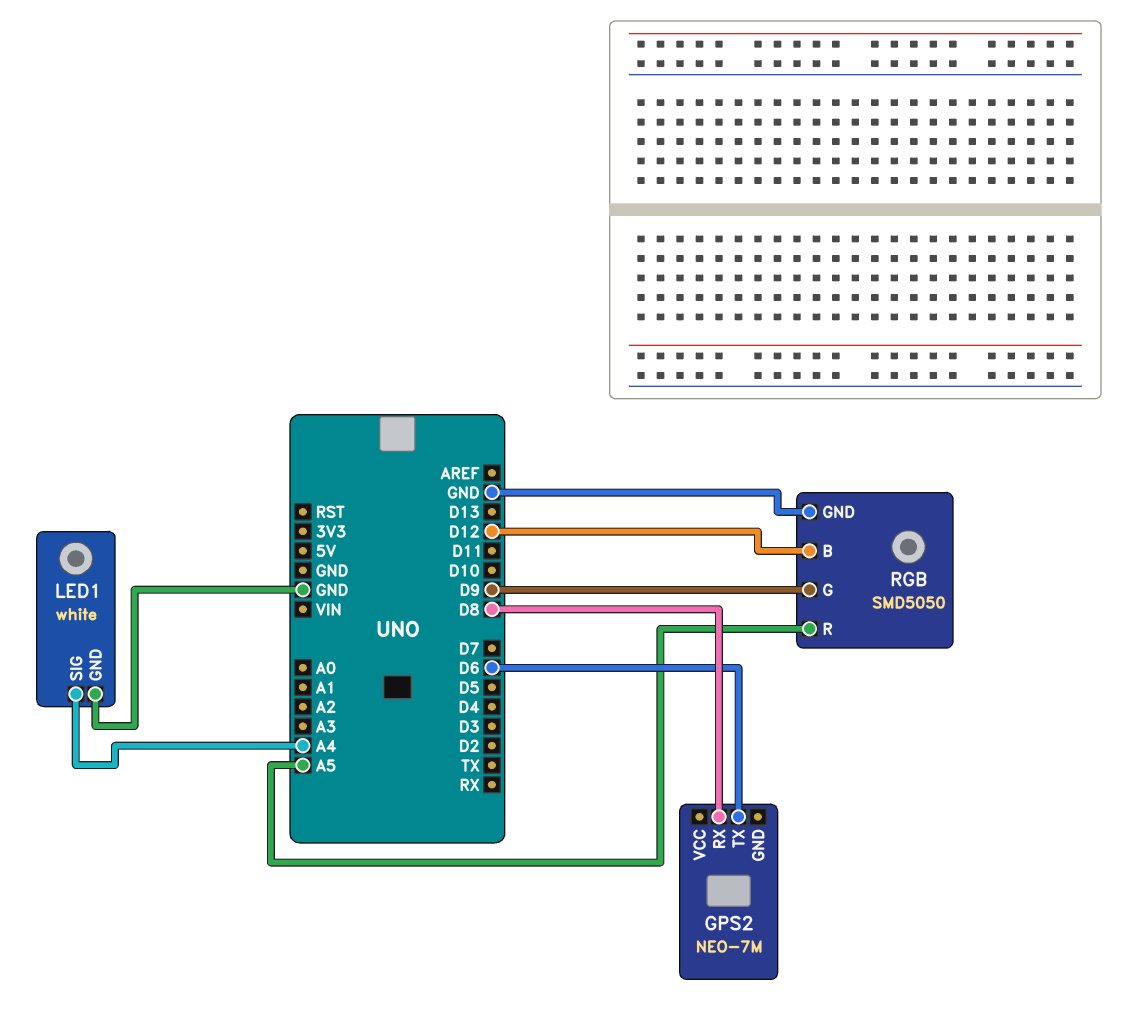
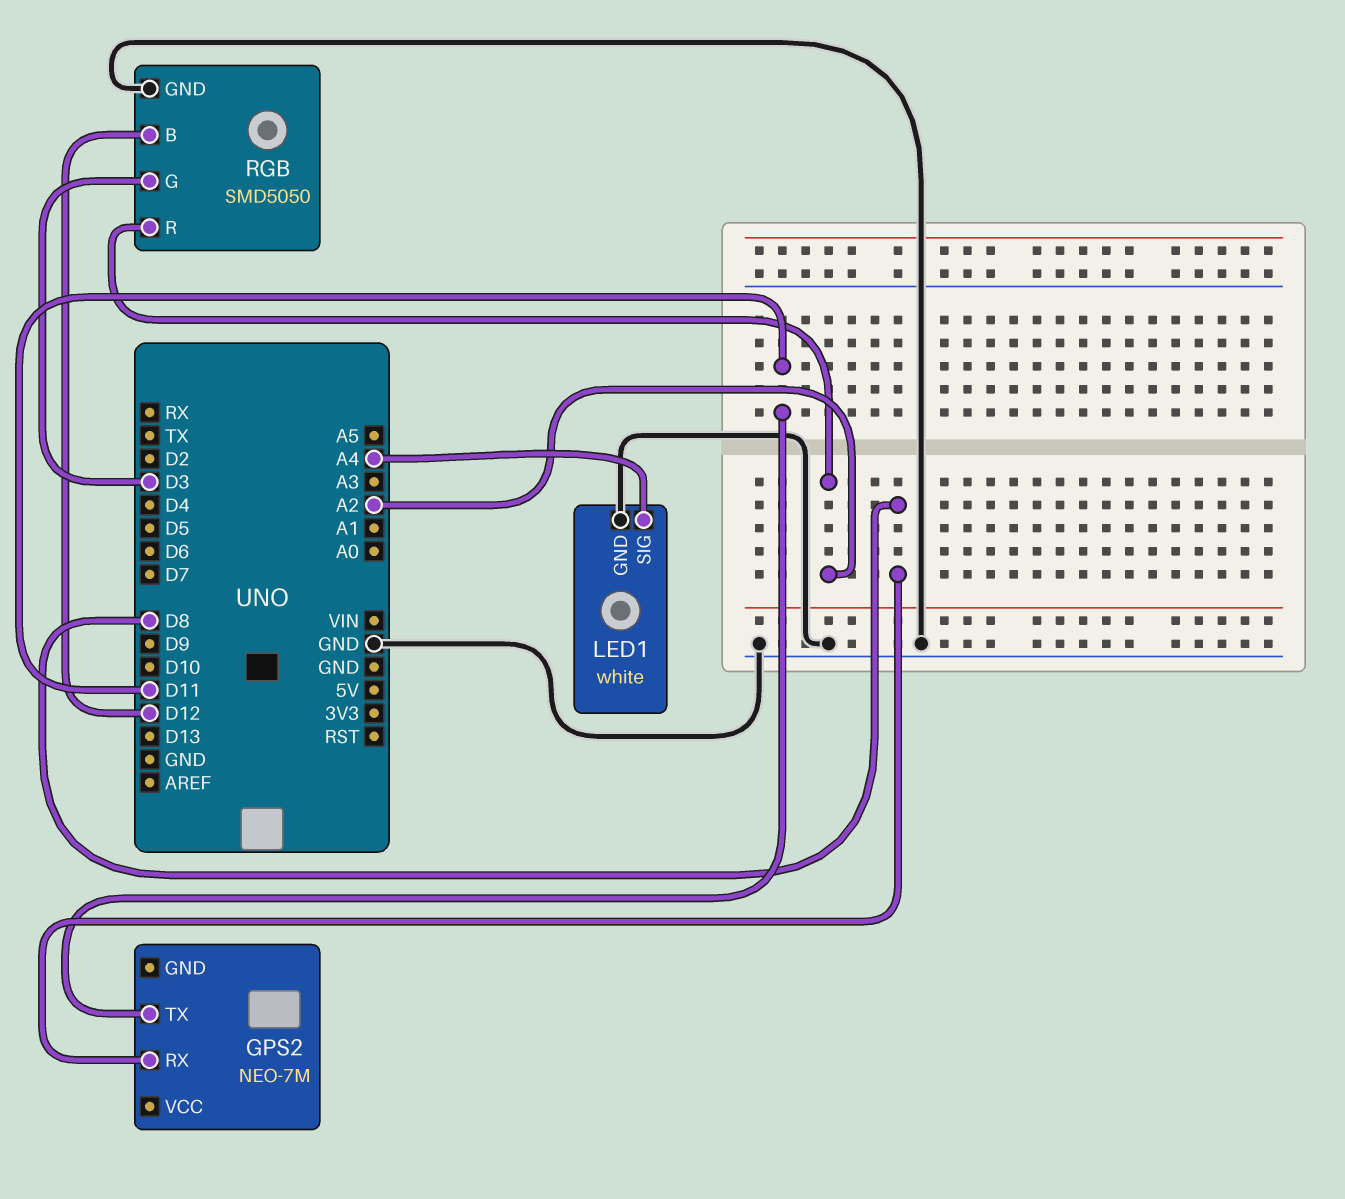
GPS2 pin TX: D6 -> D11
RGB pin G: D9 -> D3
RGB pin R: A5 -> A2

